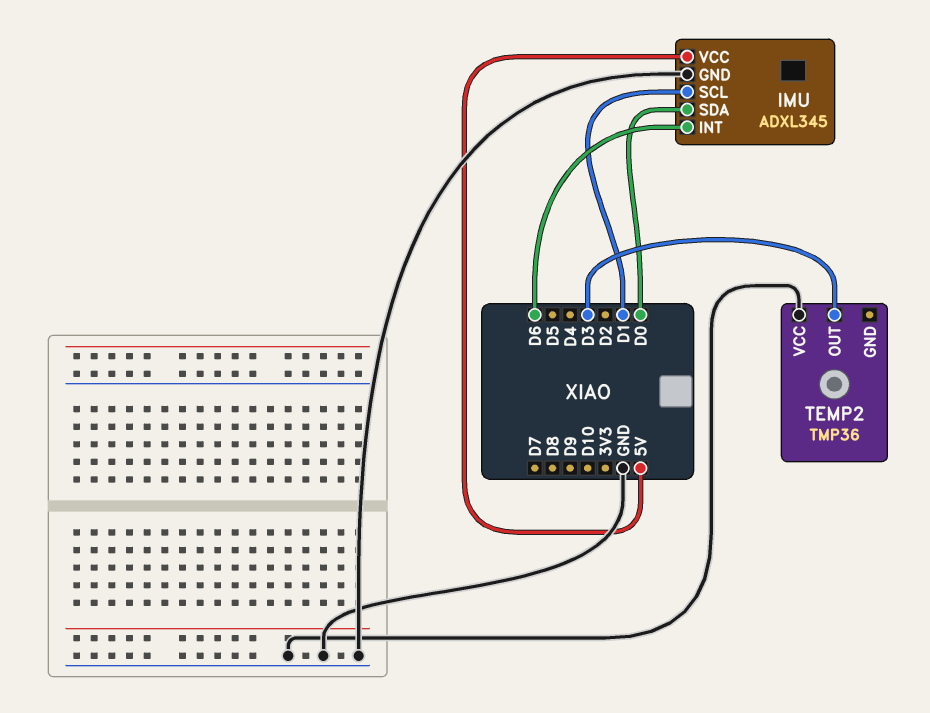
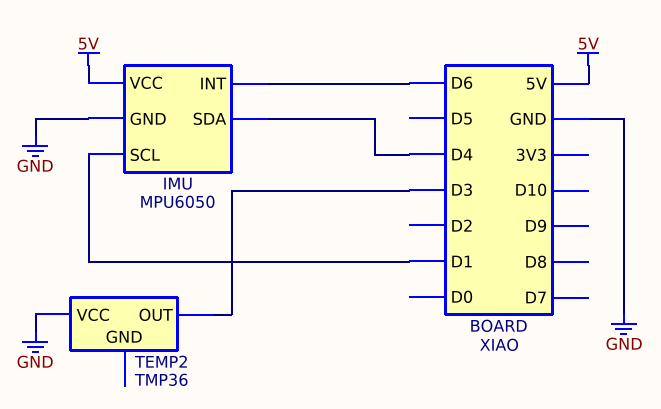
IMU: ADXL345 -> MPU6050
IMU pin SDA: D0 -> D4

